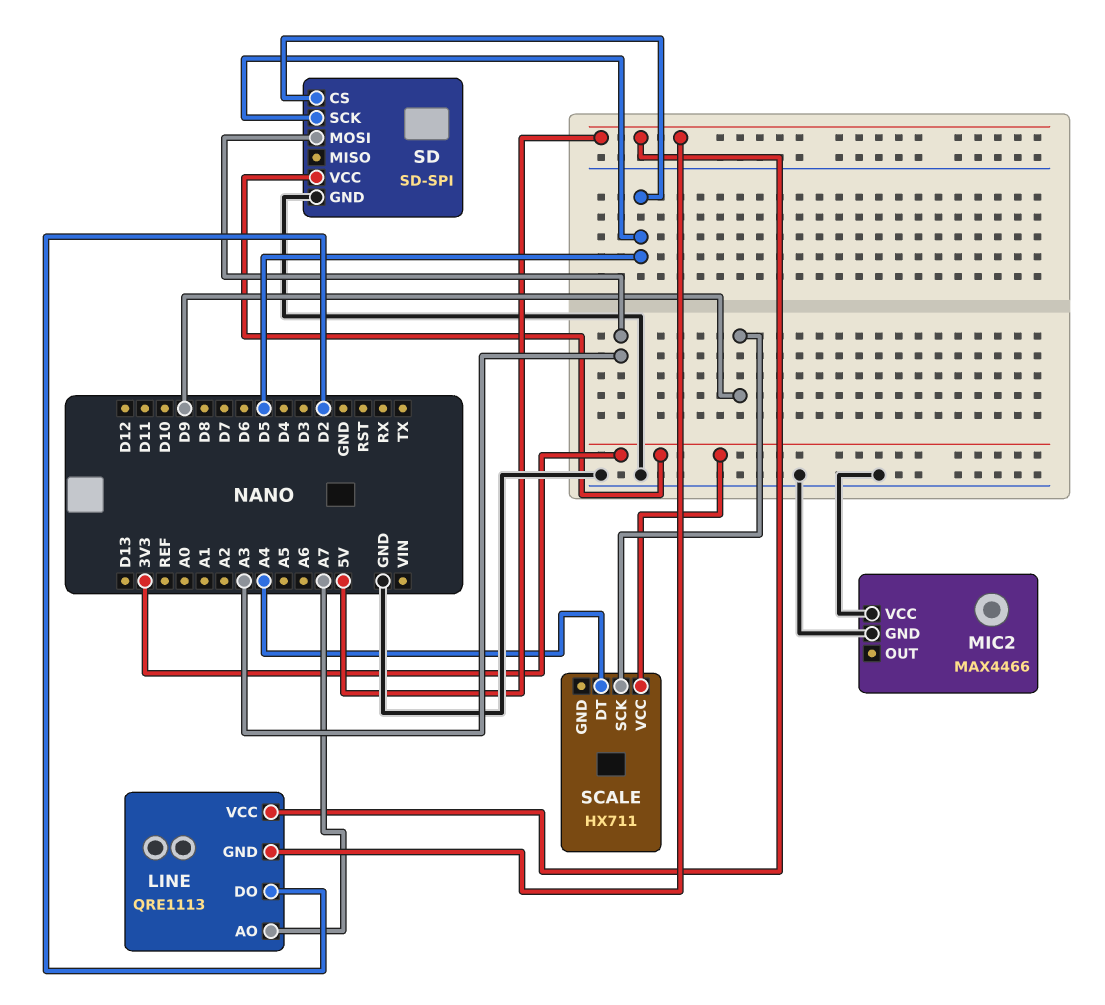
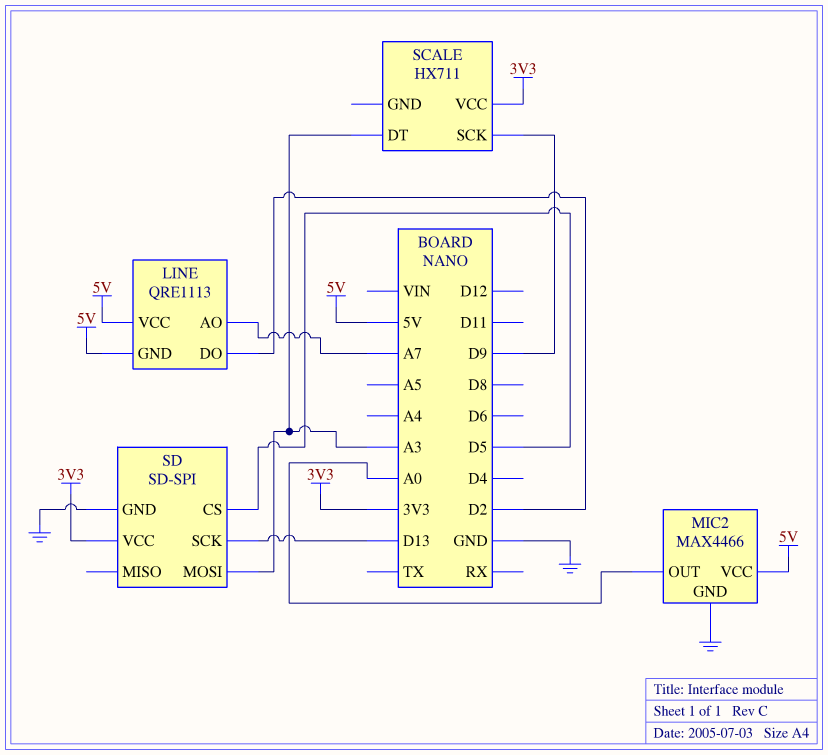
MIC2 pin OUT: none -> A0
MIC2 pin VCC: GND -> 5V
SCALE pin DT: A4 -> A3
SD pin SCK: D5 -> D13

